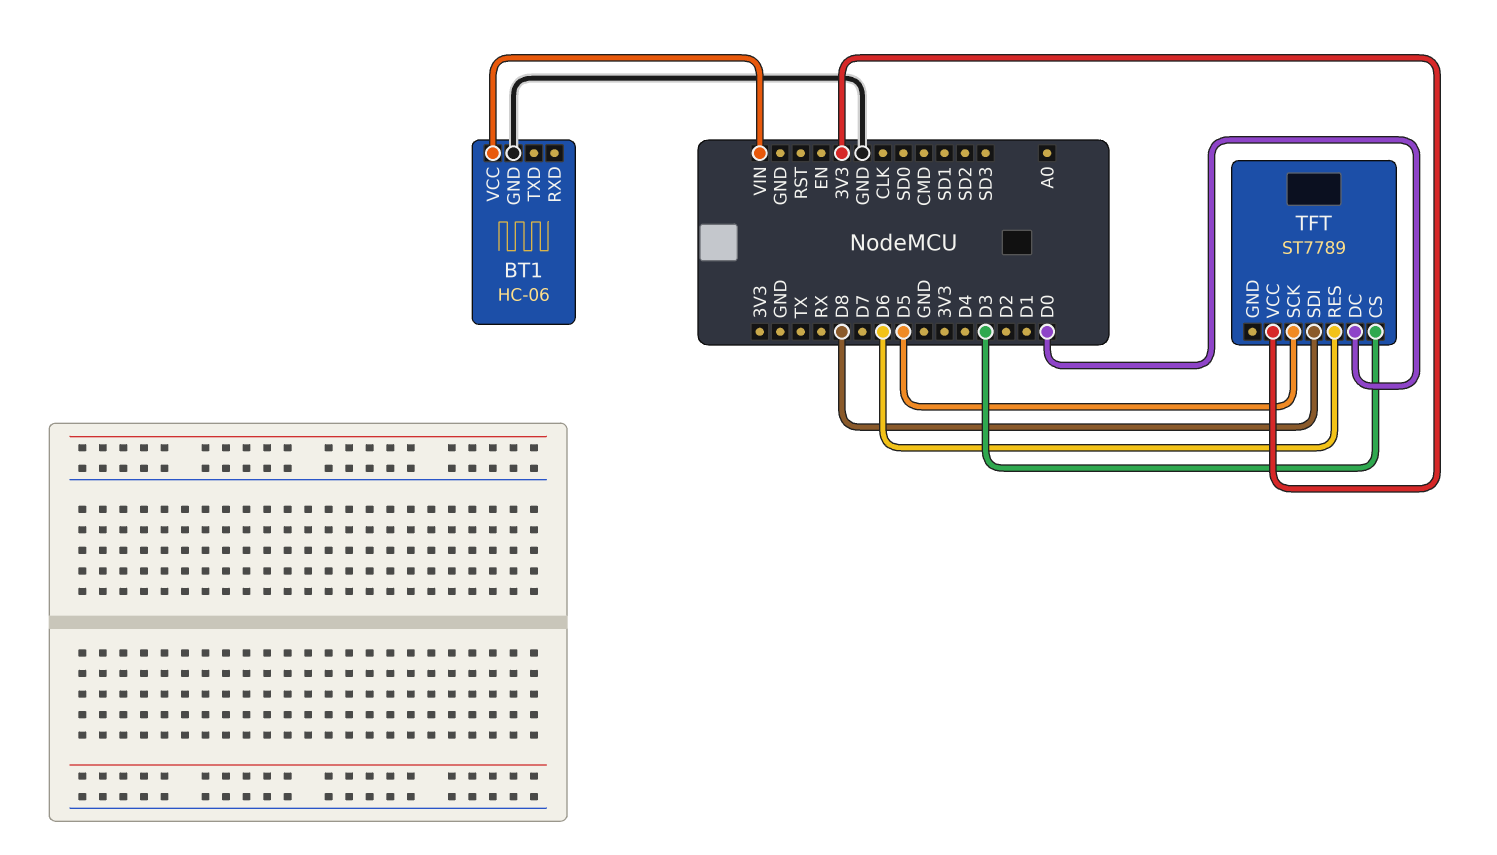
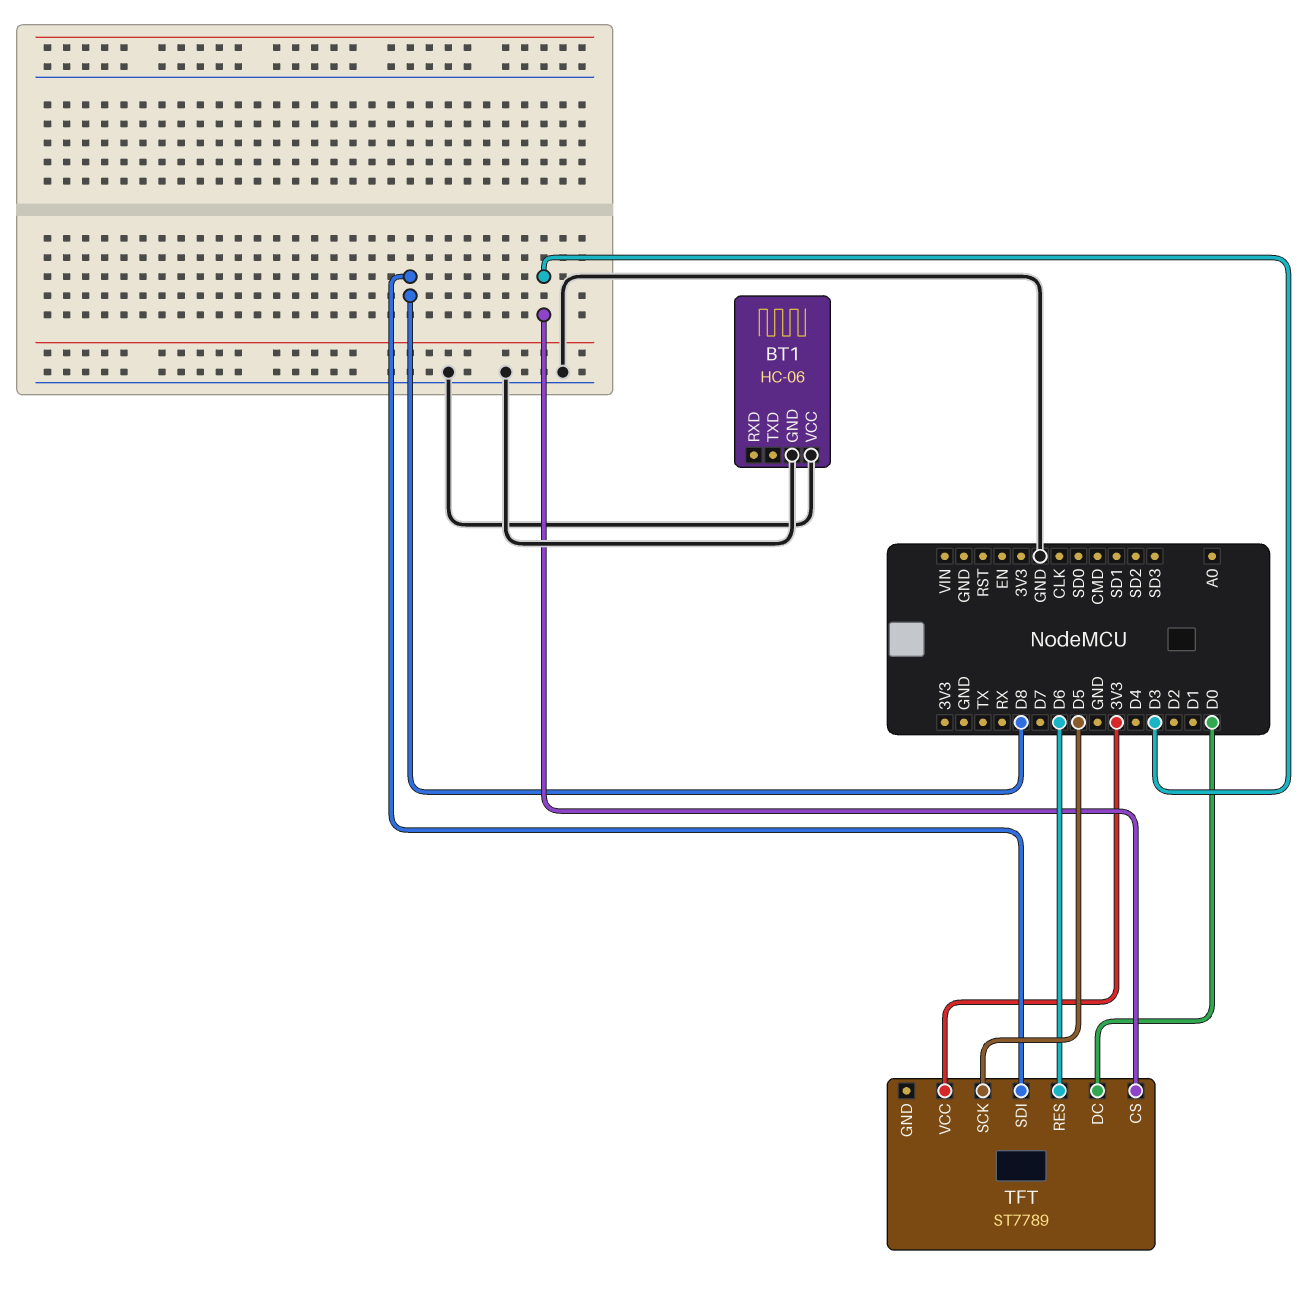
BT1 pin VCC: VIN -> GND

